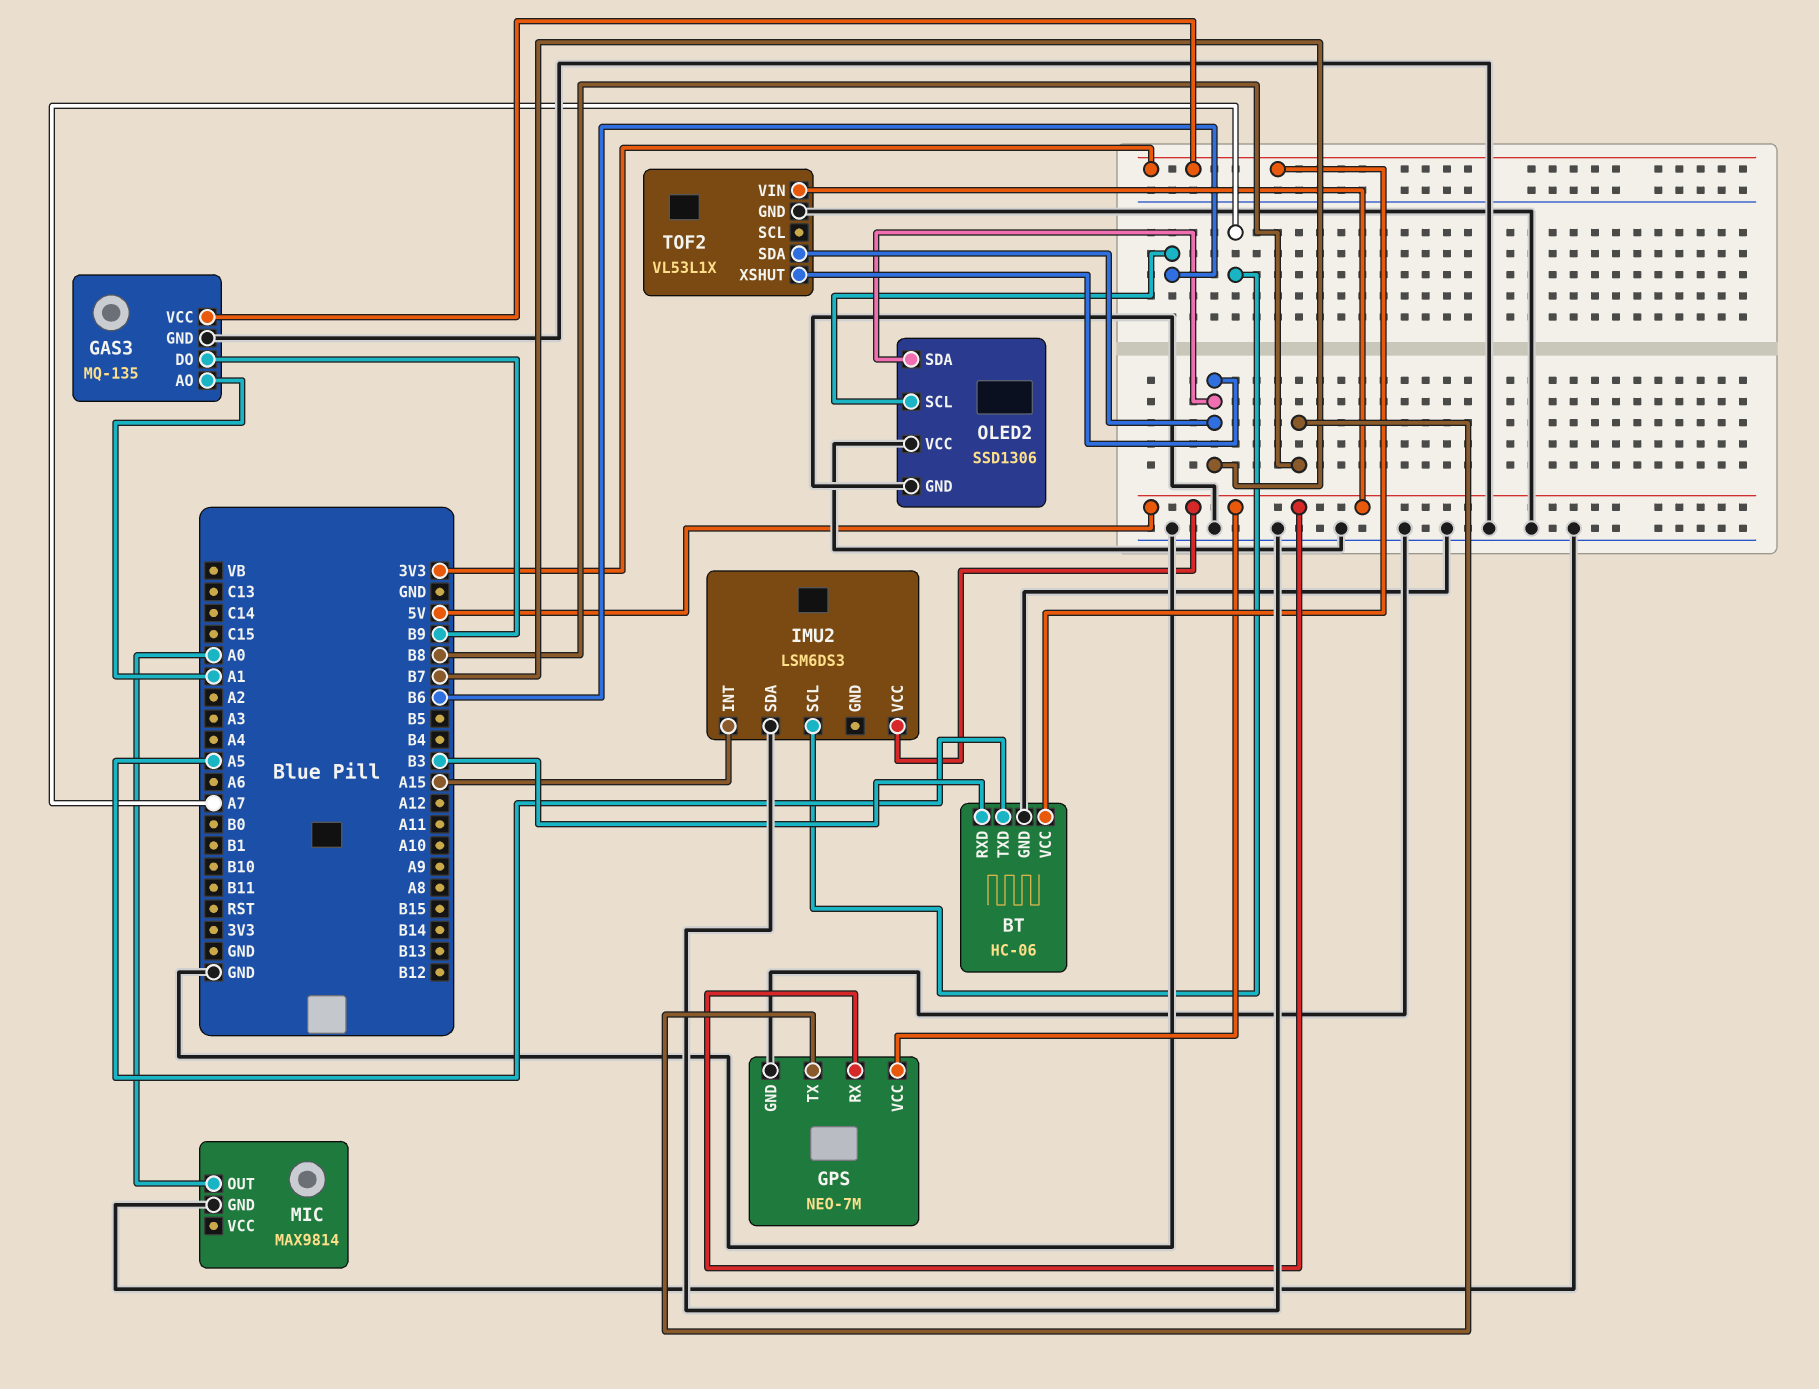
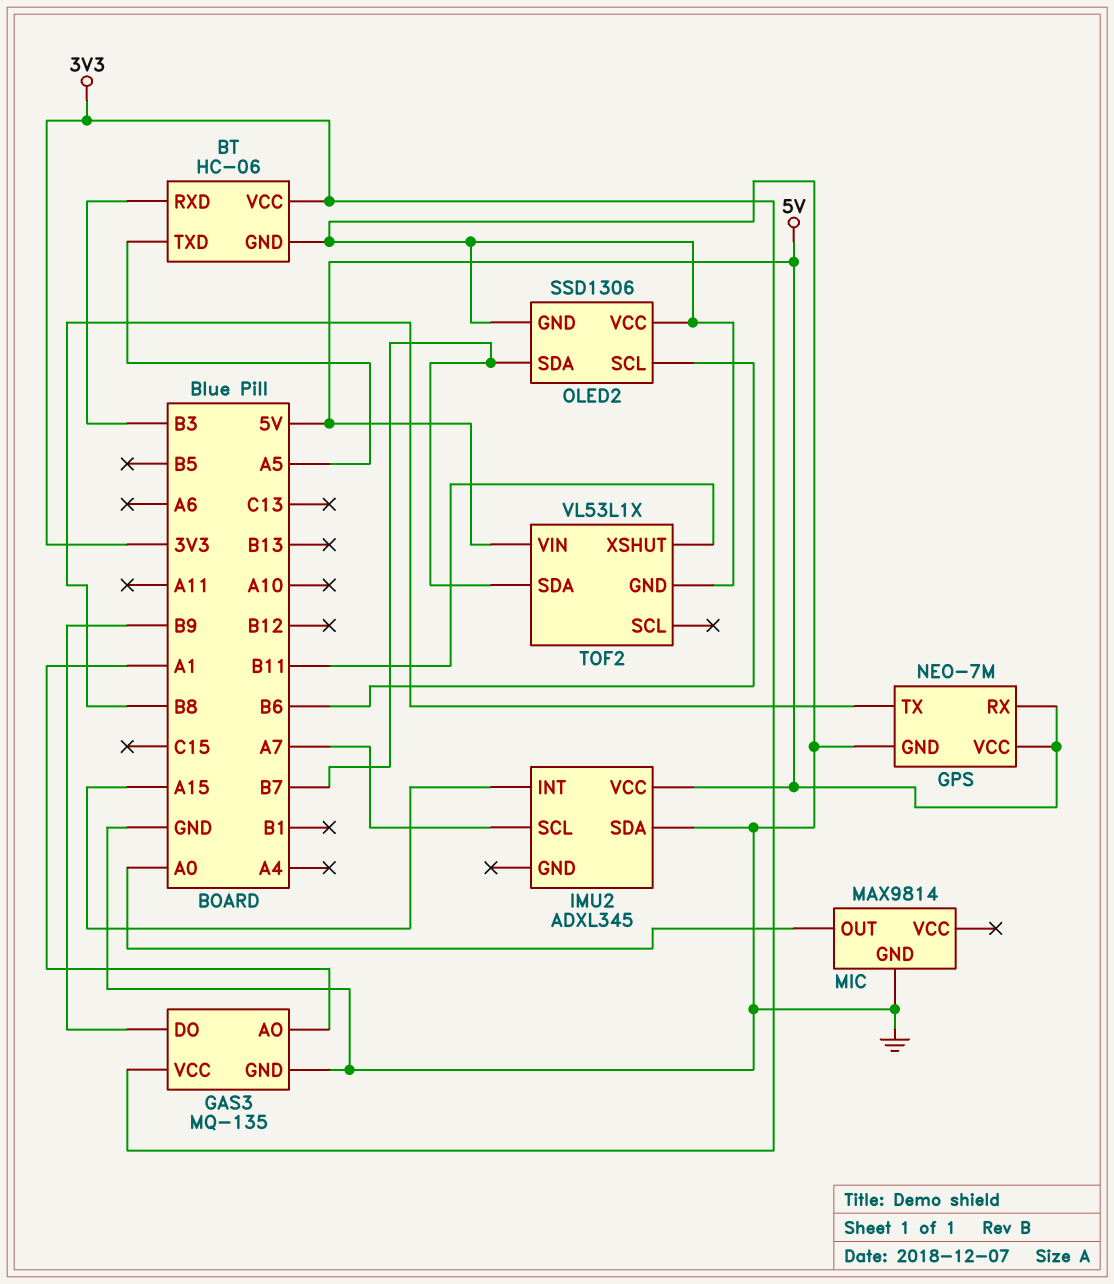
IMU2: LSM6DS3 -> ADXL345
TOF2 pin XSHUT: B7 -> B11

